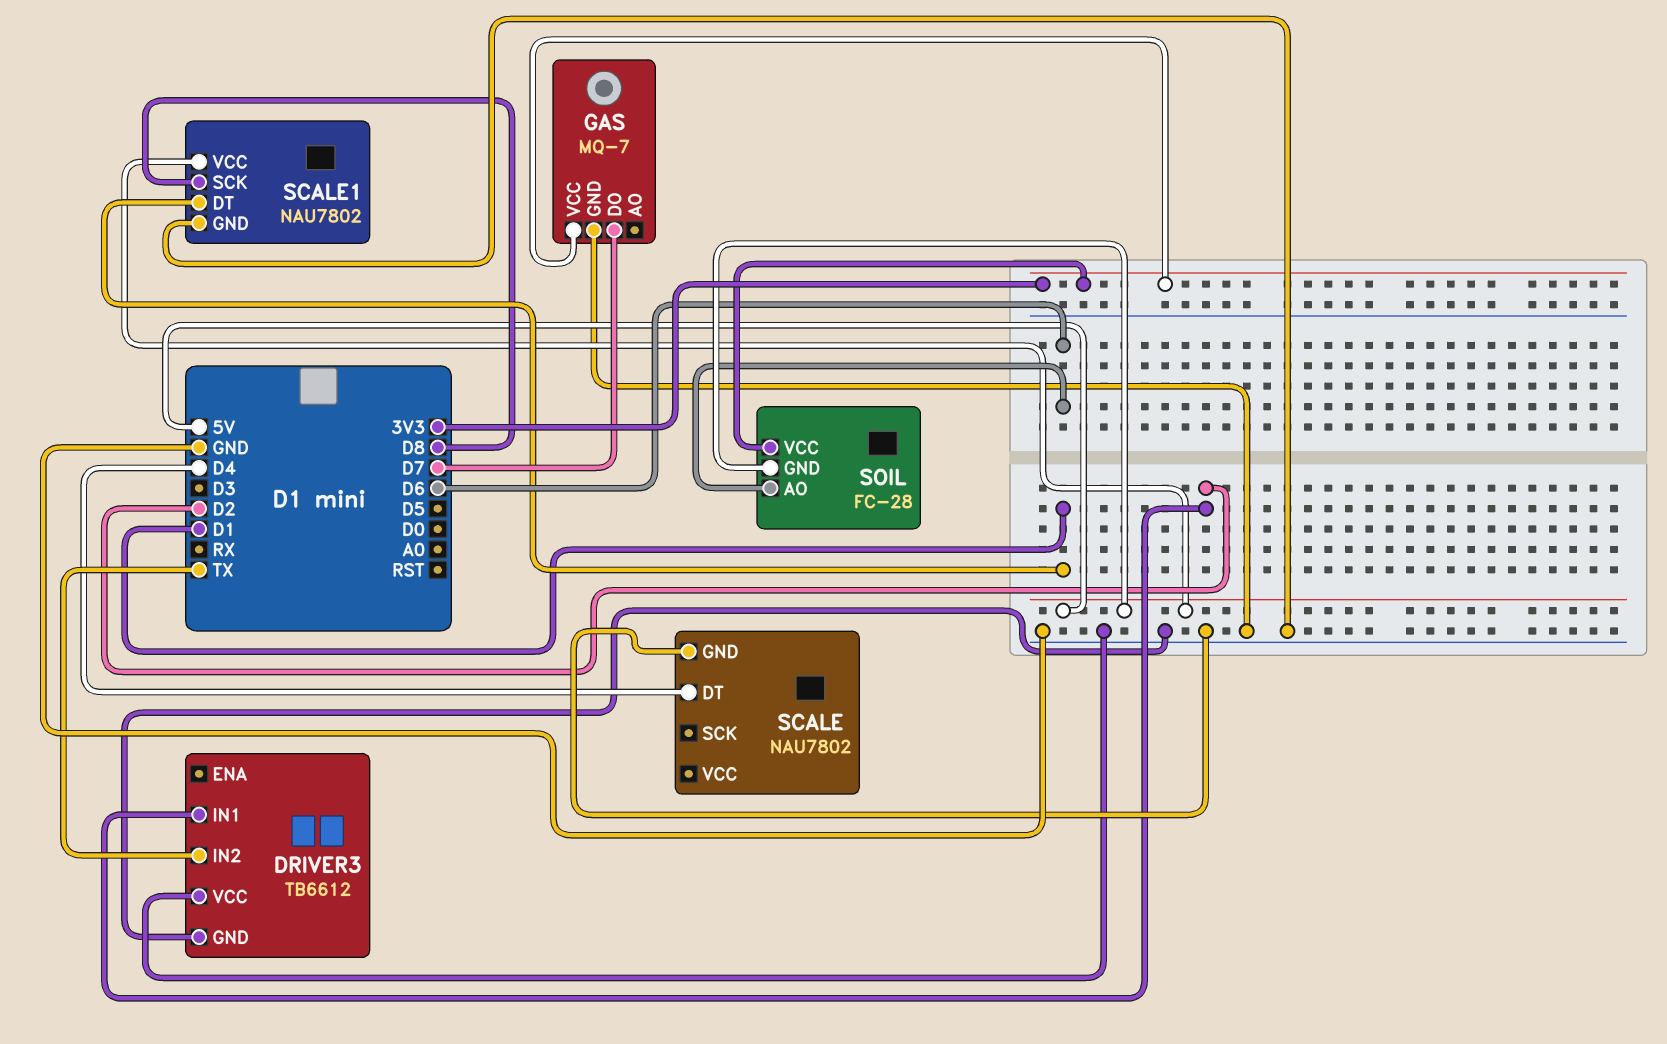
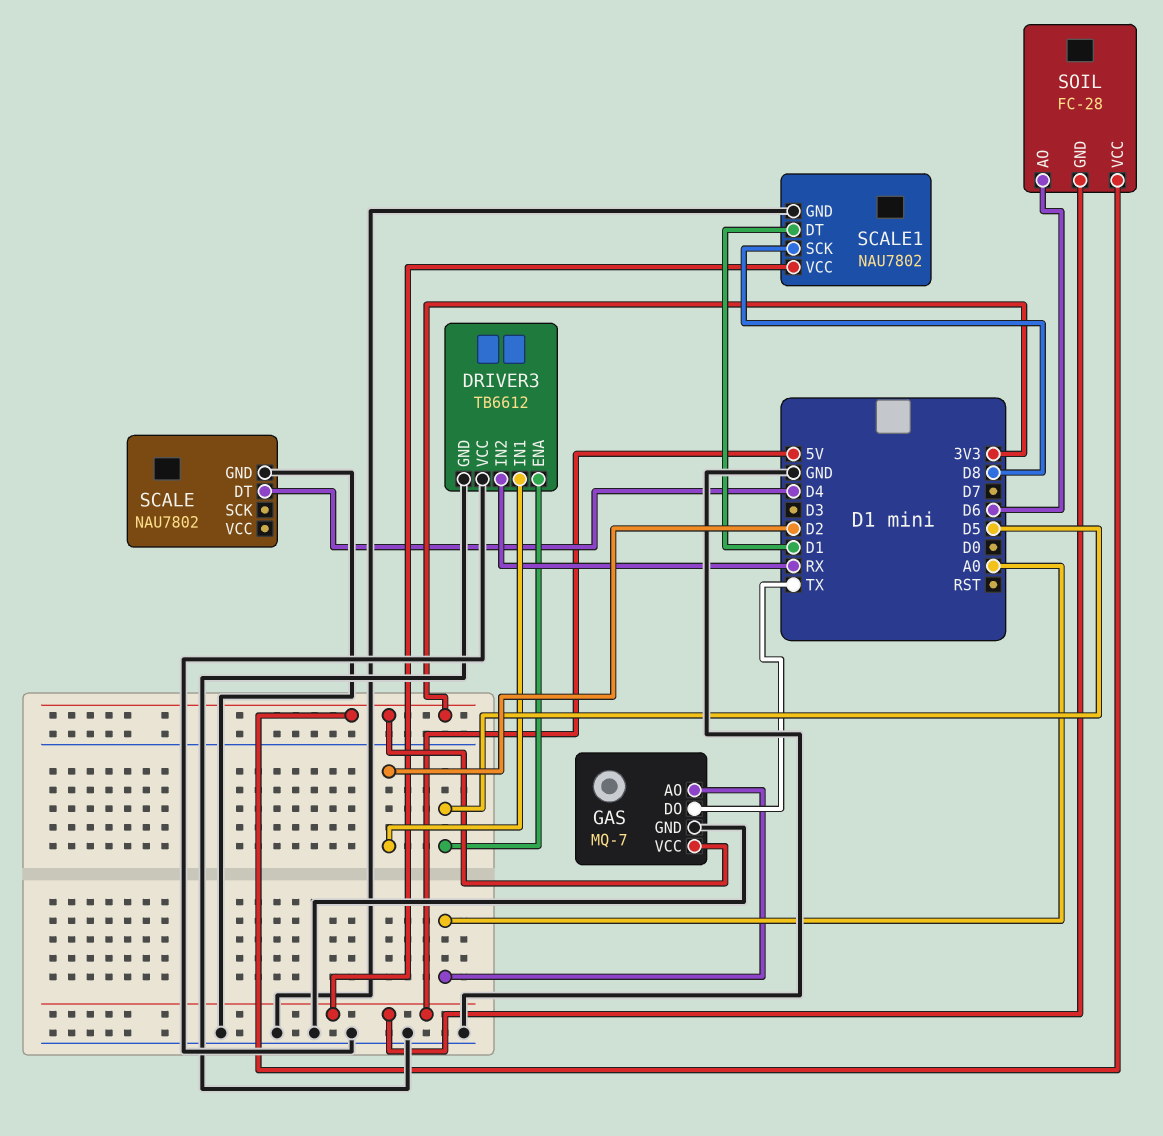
DRIVER3 pin ENA: none -> D5
DRIVER3 pin IN2: TX -> RX
GAS pin AO: none -> A0
GAS pin DO: D7 -> TX

